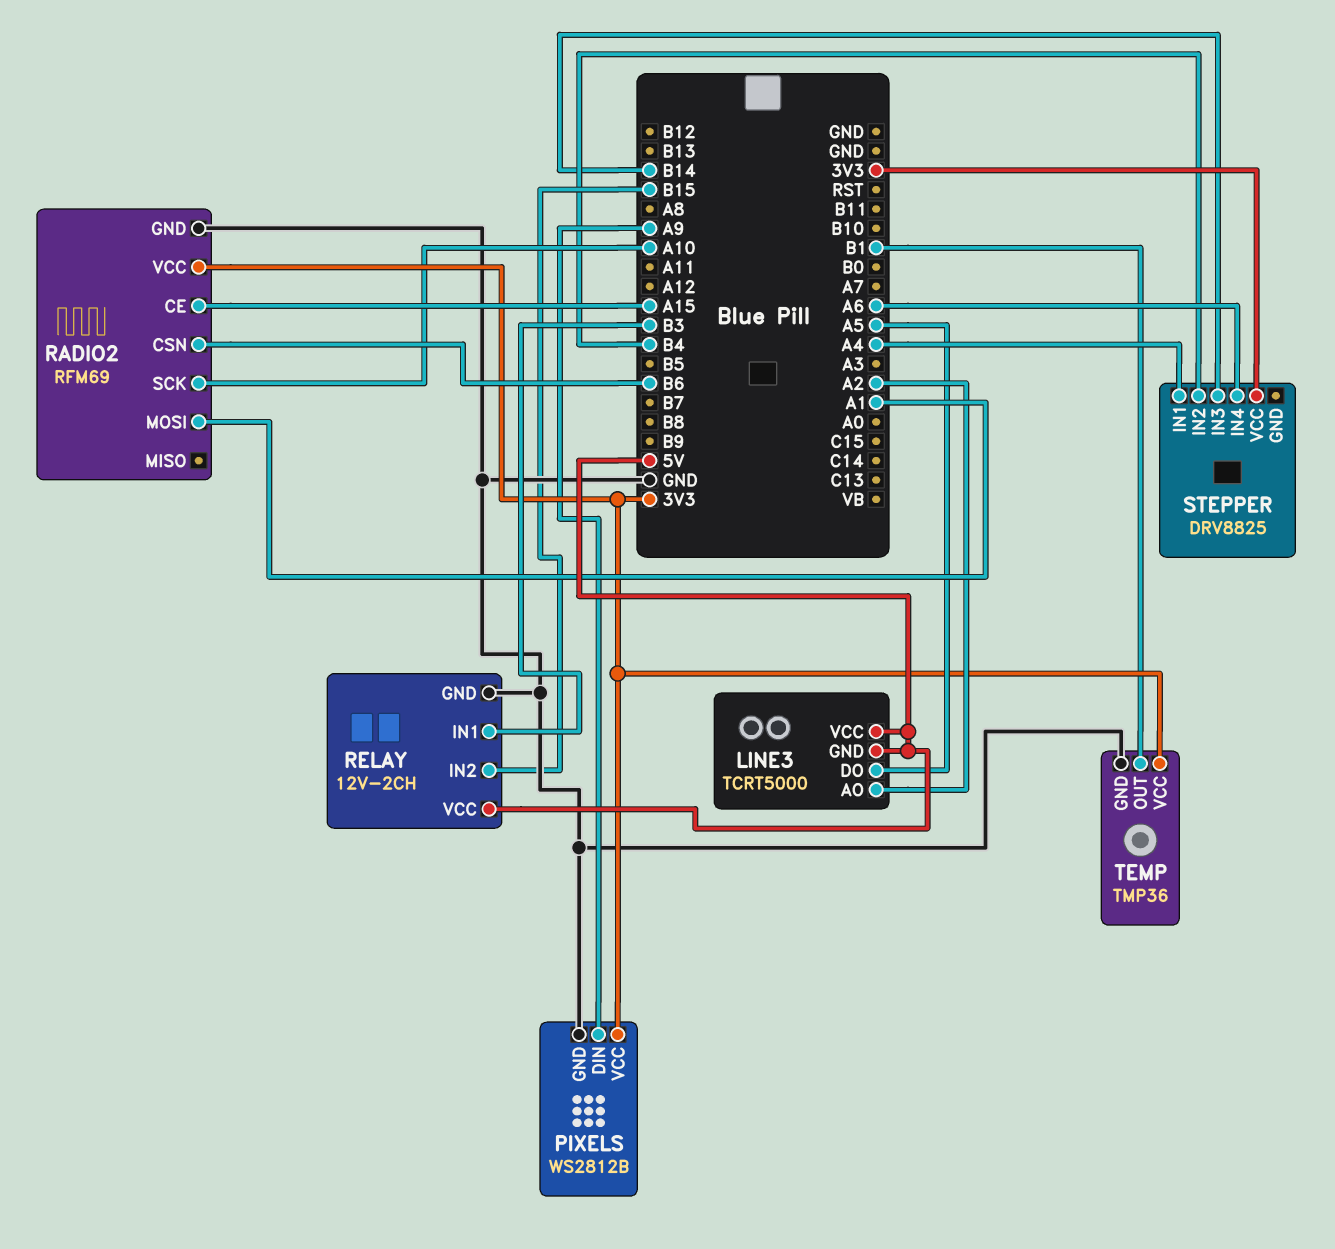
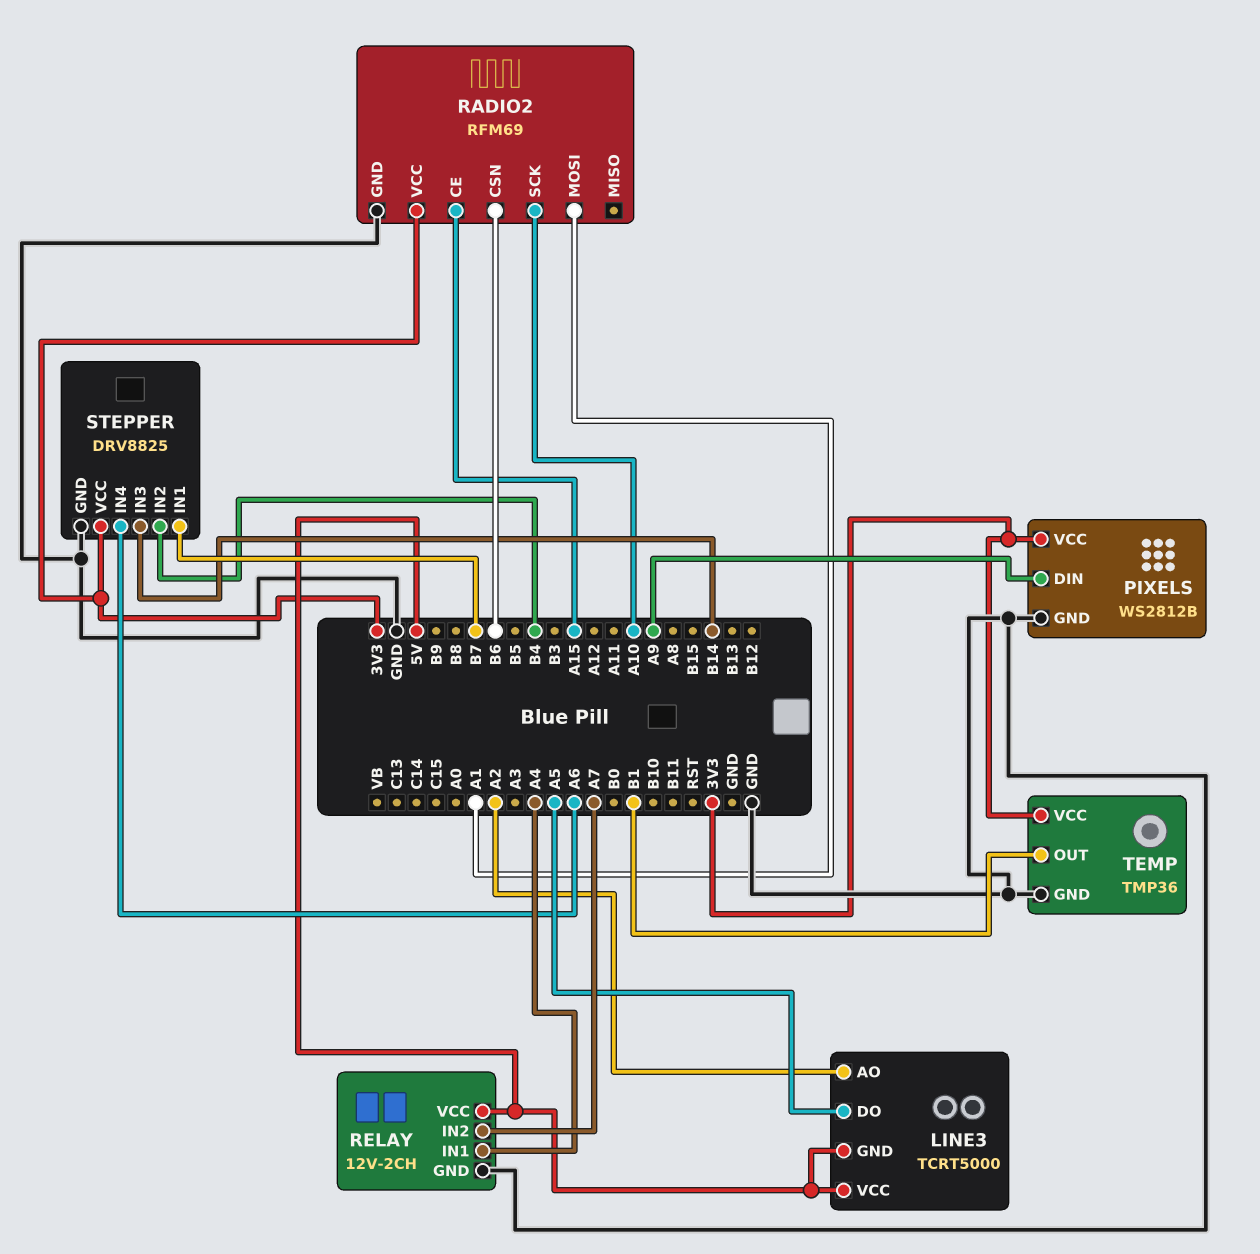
RELAY pin IN1: B3 -> A4
RELAY pin IN2: B15 -> A7
STEPPER pin GND: none -> GND
STEPPER pin IN1: A4 -> B7

